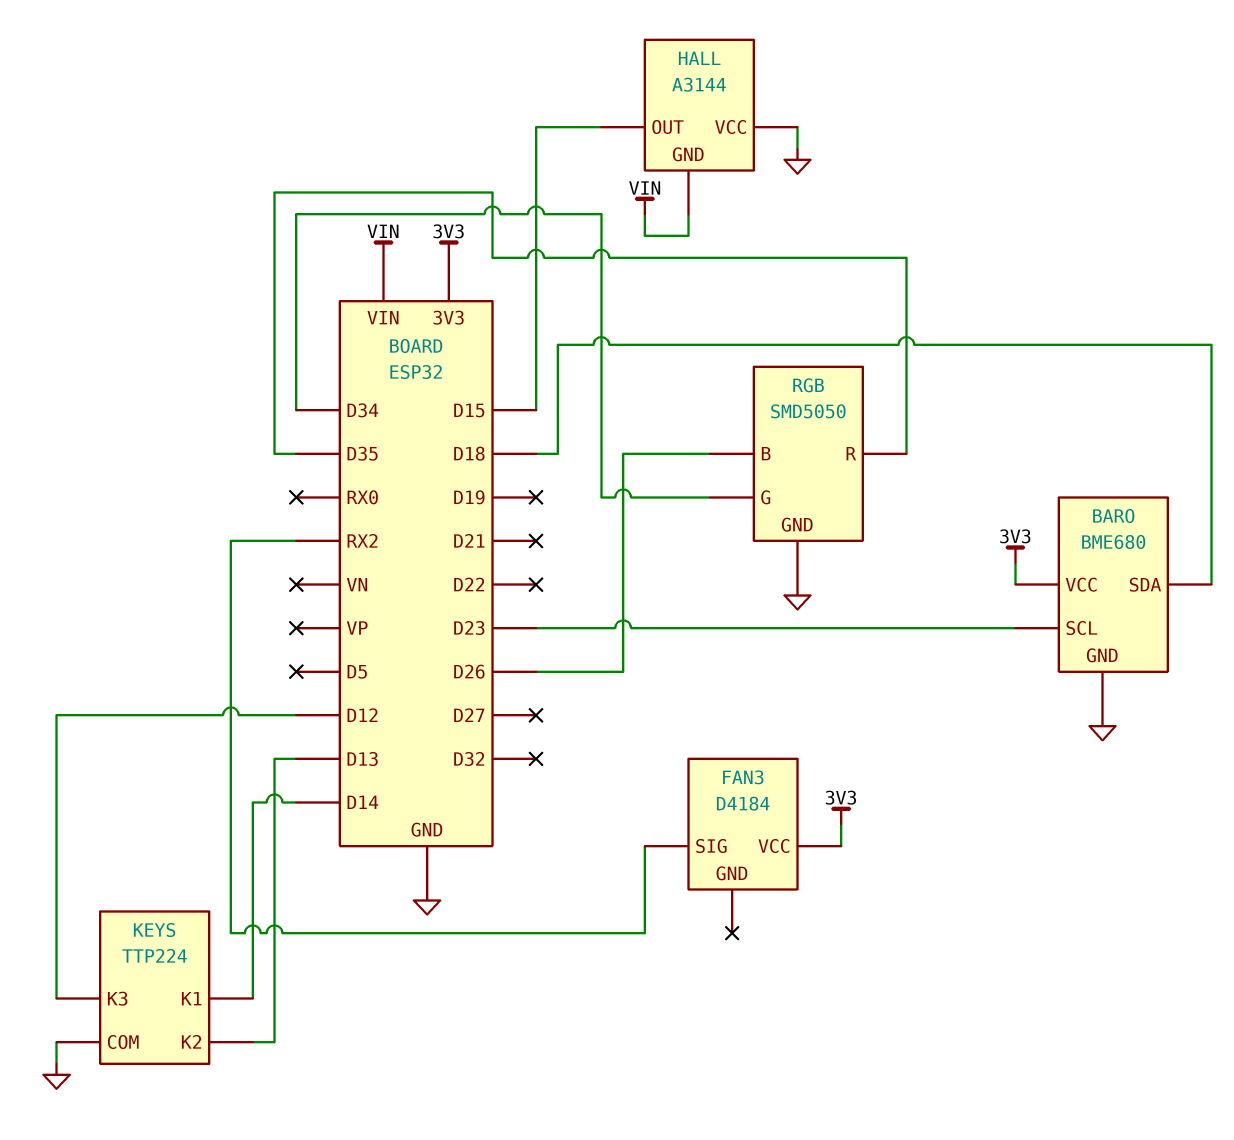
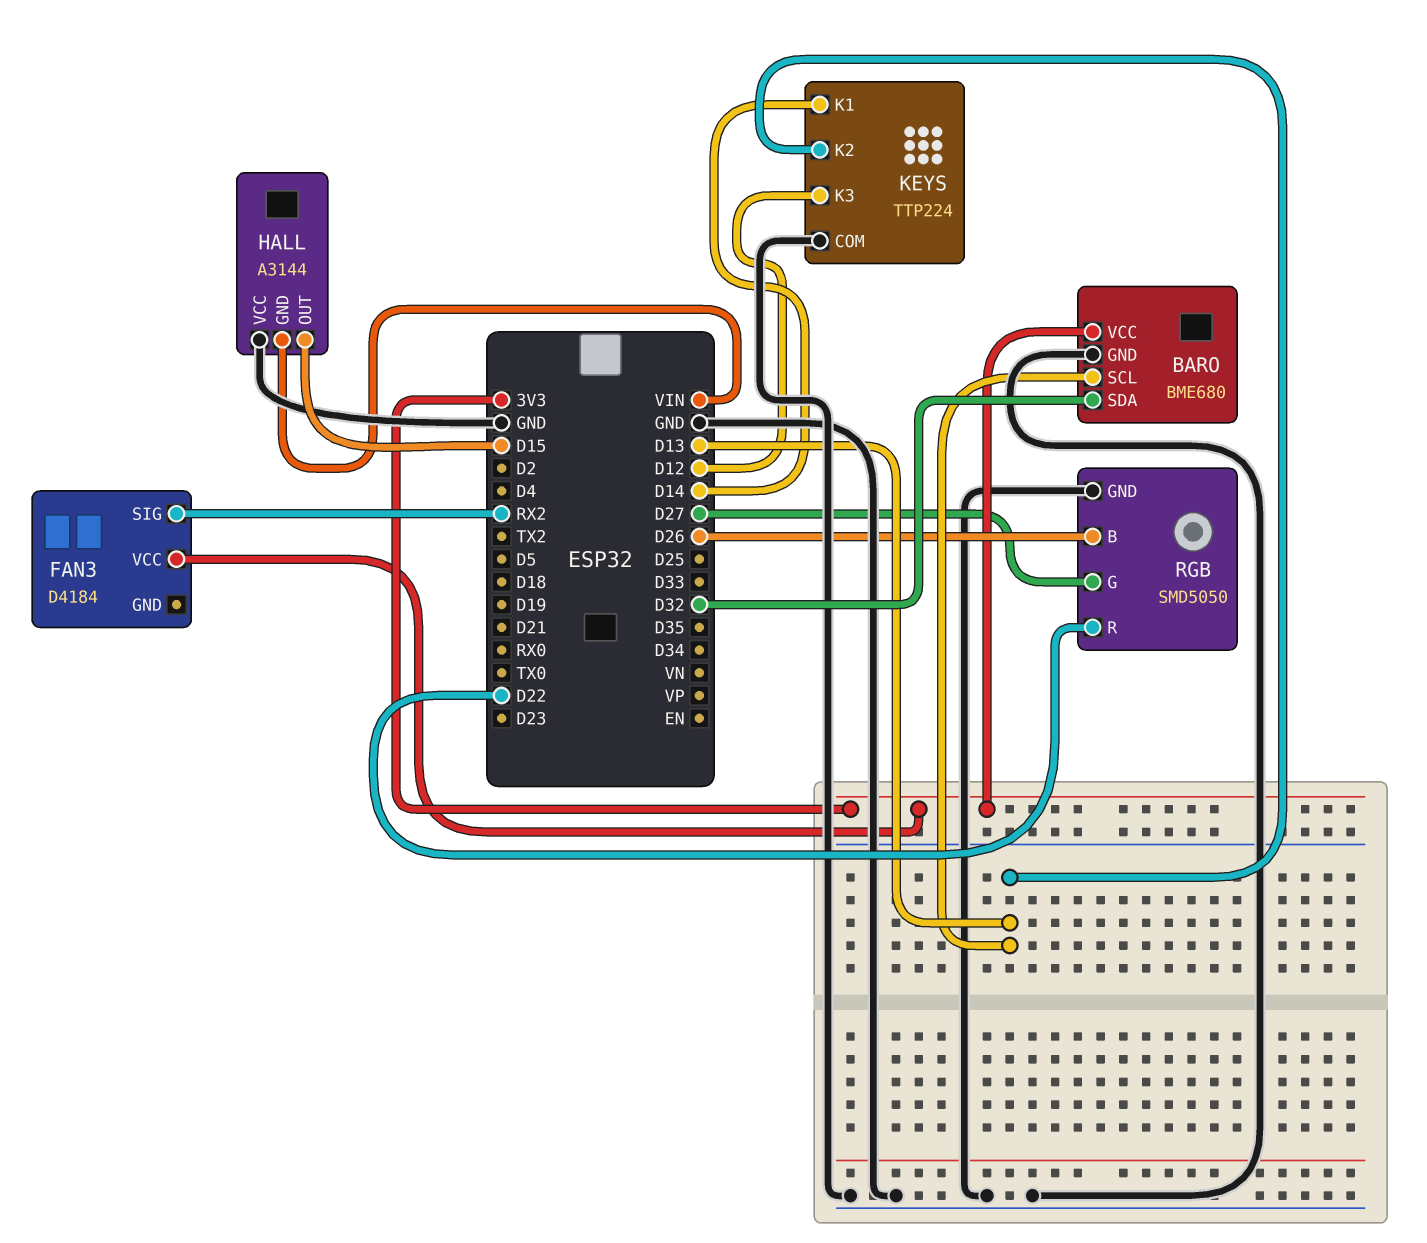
BARO pin SCL: D23 -> D13
BARO pin SDA: D18 -> D32
RGB pin G: D34 -> D27
RGB pin R: D35 -> D22

